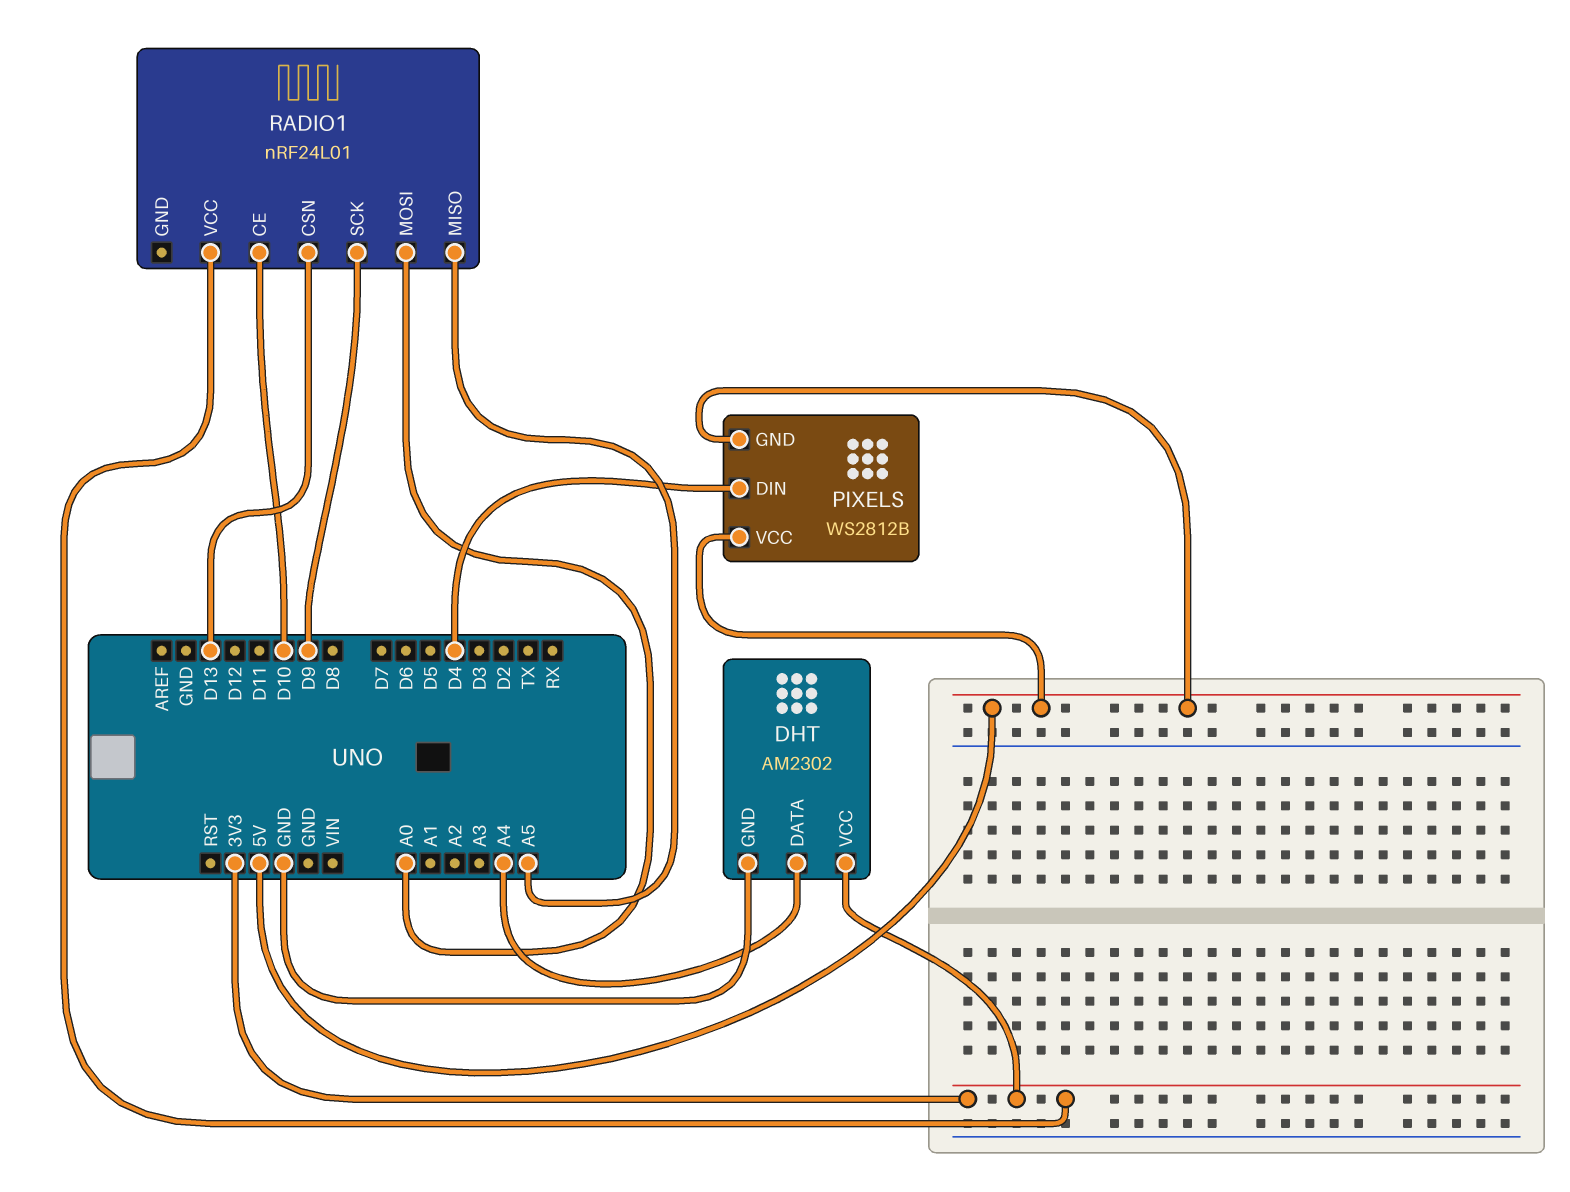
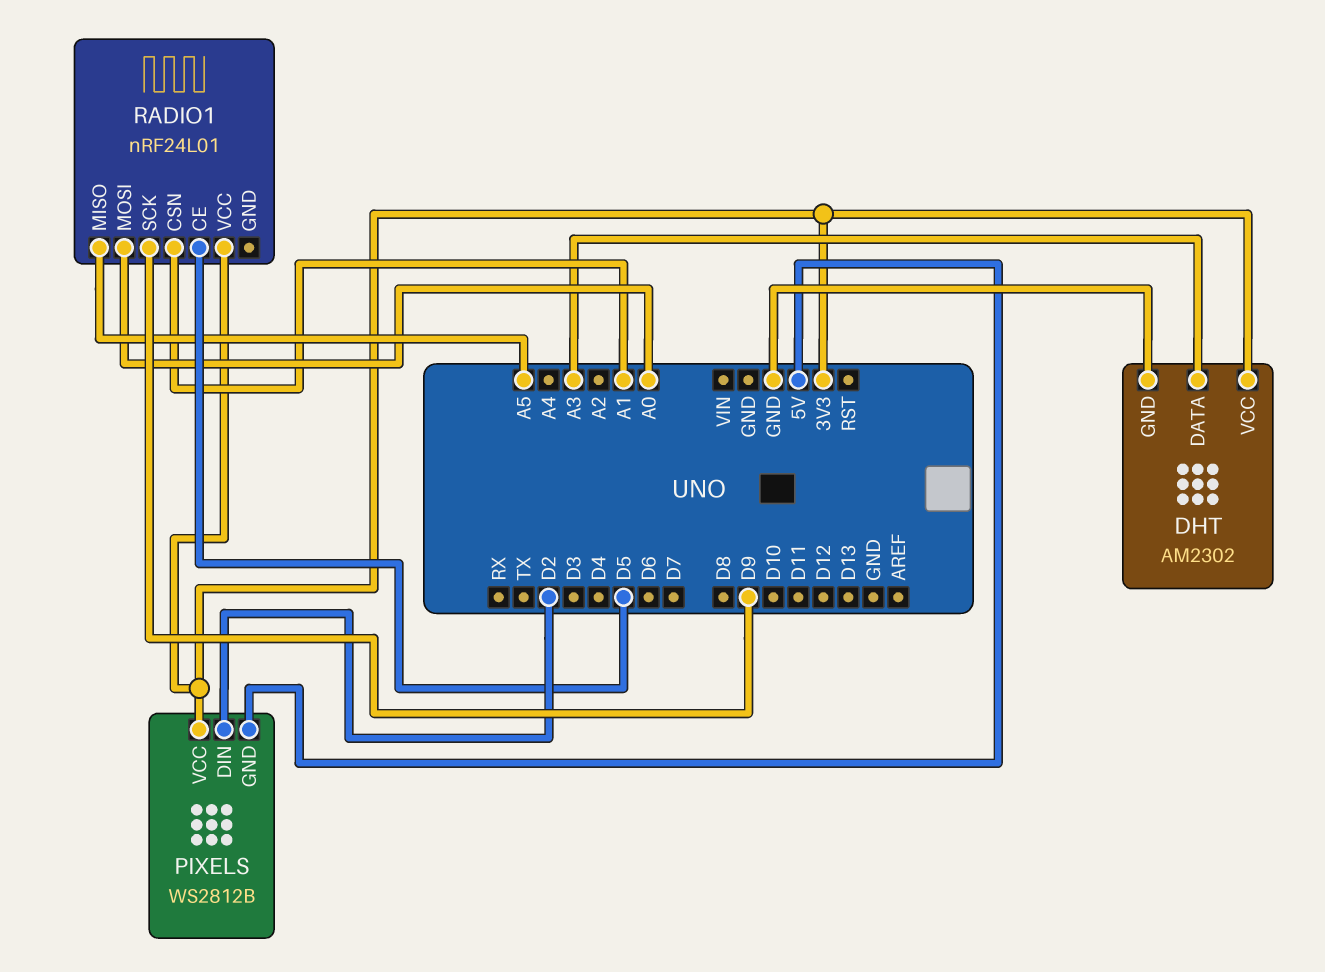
DHT pin DATA: A4 -> A3
PIXELS pin DIN: D4 -> D2
PIXELS pin VCC: 5V -> 3V3
RADIO1 pin CE: D10 -> D5
RADIO1 pin CSN: D13 -> A1

